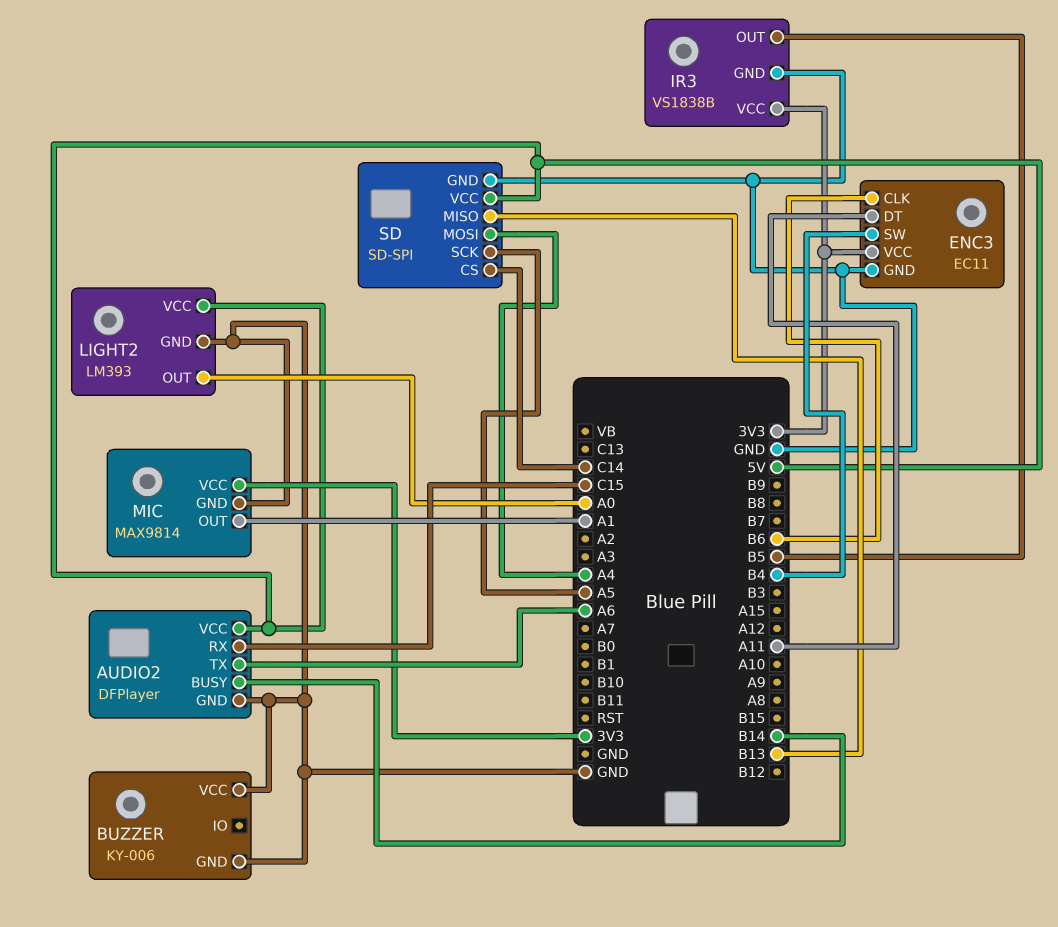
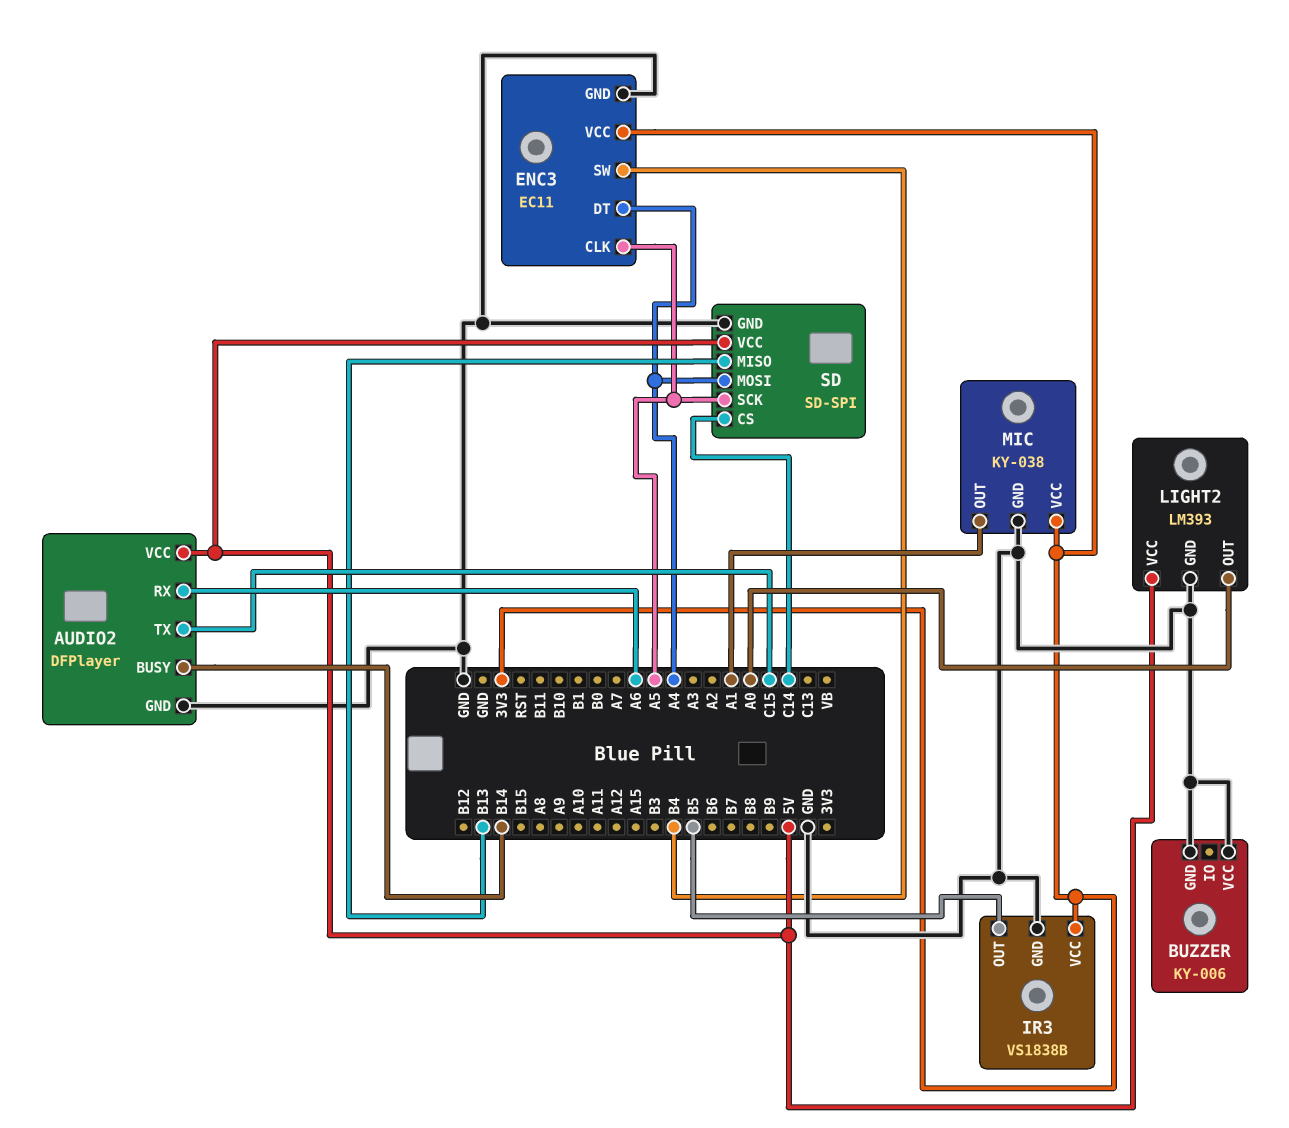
AUDIO2 pin RX: C15 -> A6
AUDIO2 pin TX: A6 -> C15
ENC3 pin CLK: B6 -> A5
ENC3 pin DT: A11 -> A4
MIC: MAX9814 -> KY-038

